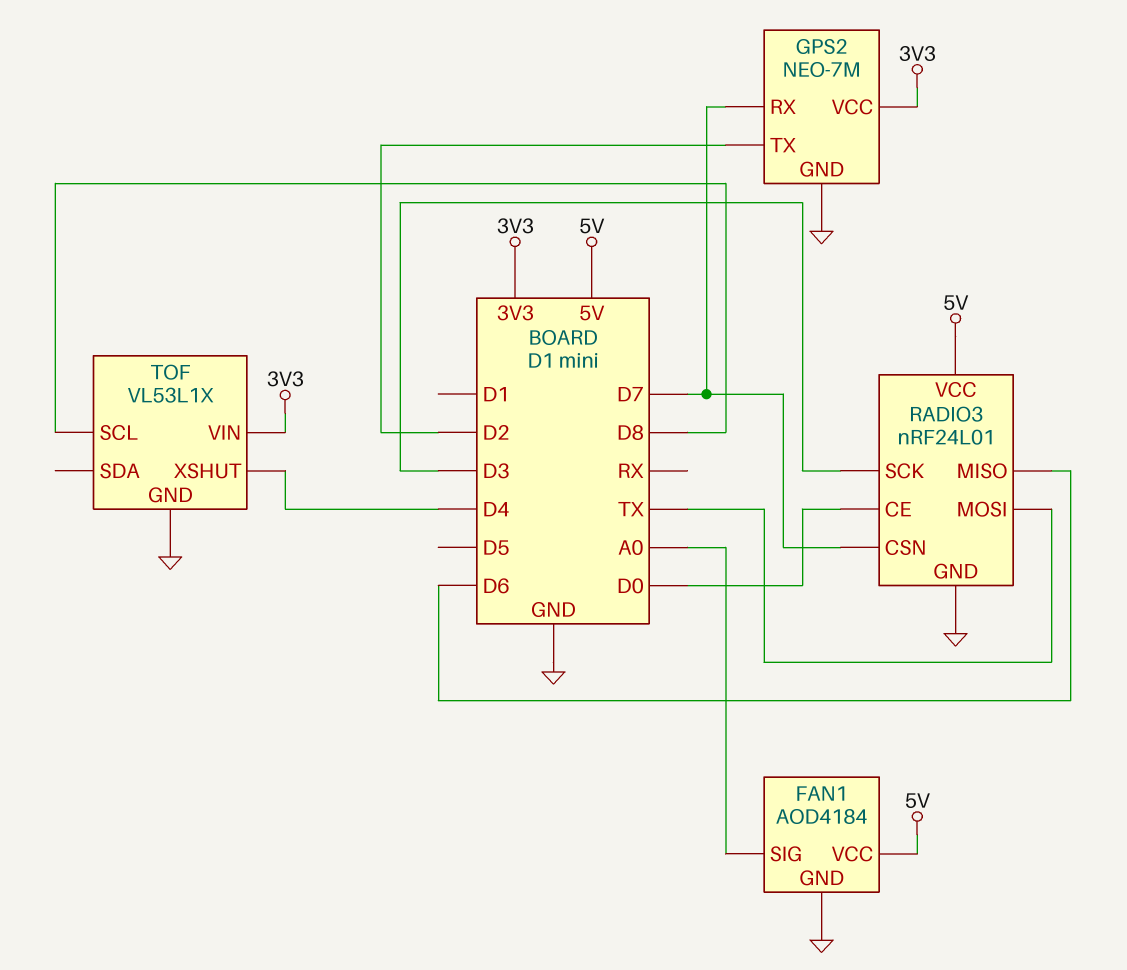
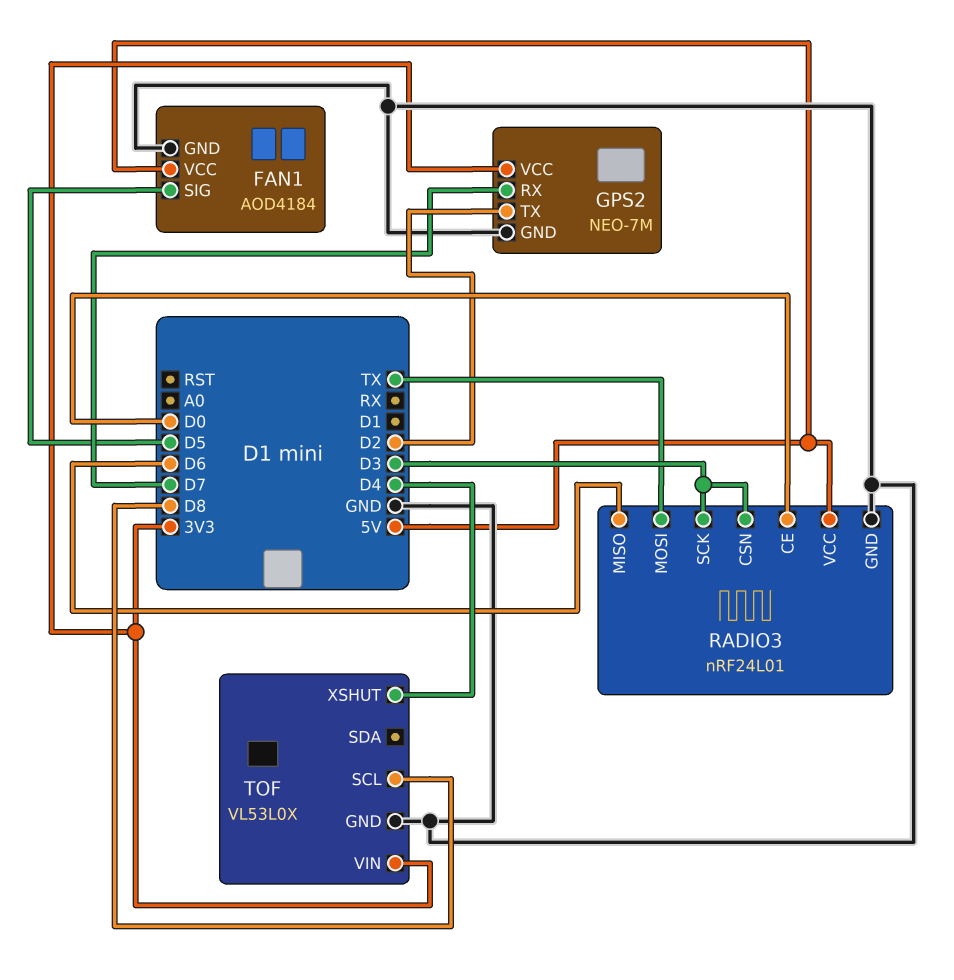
FAN1 pin SIG: A0 -> D5
RADIO3 pin CSN: D7 -> D3
TOF: VL53L1X -> VL53L0X

